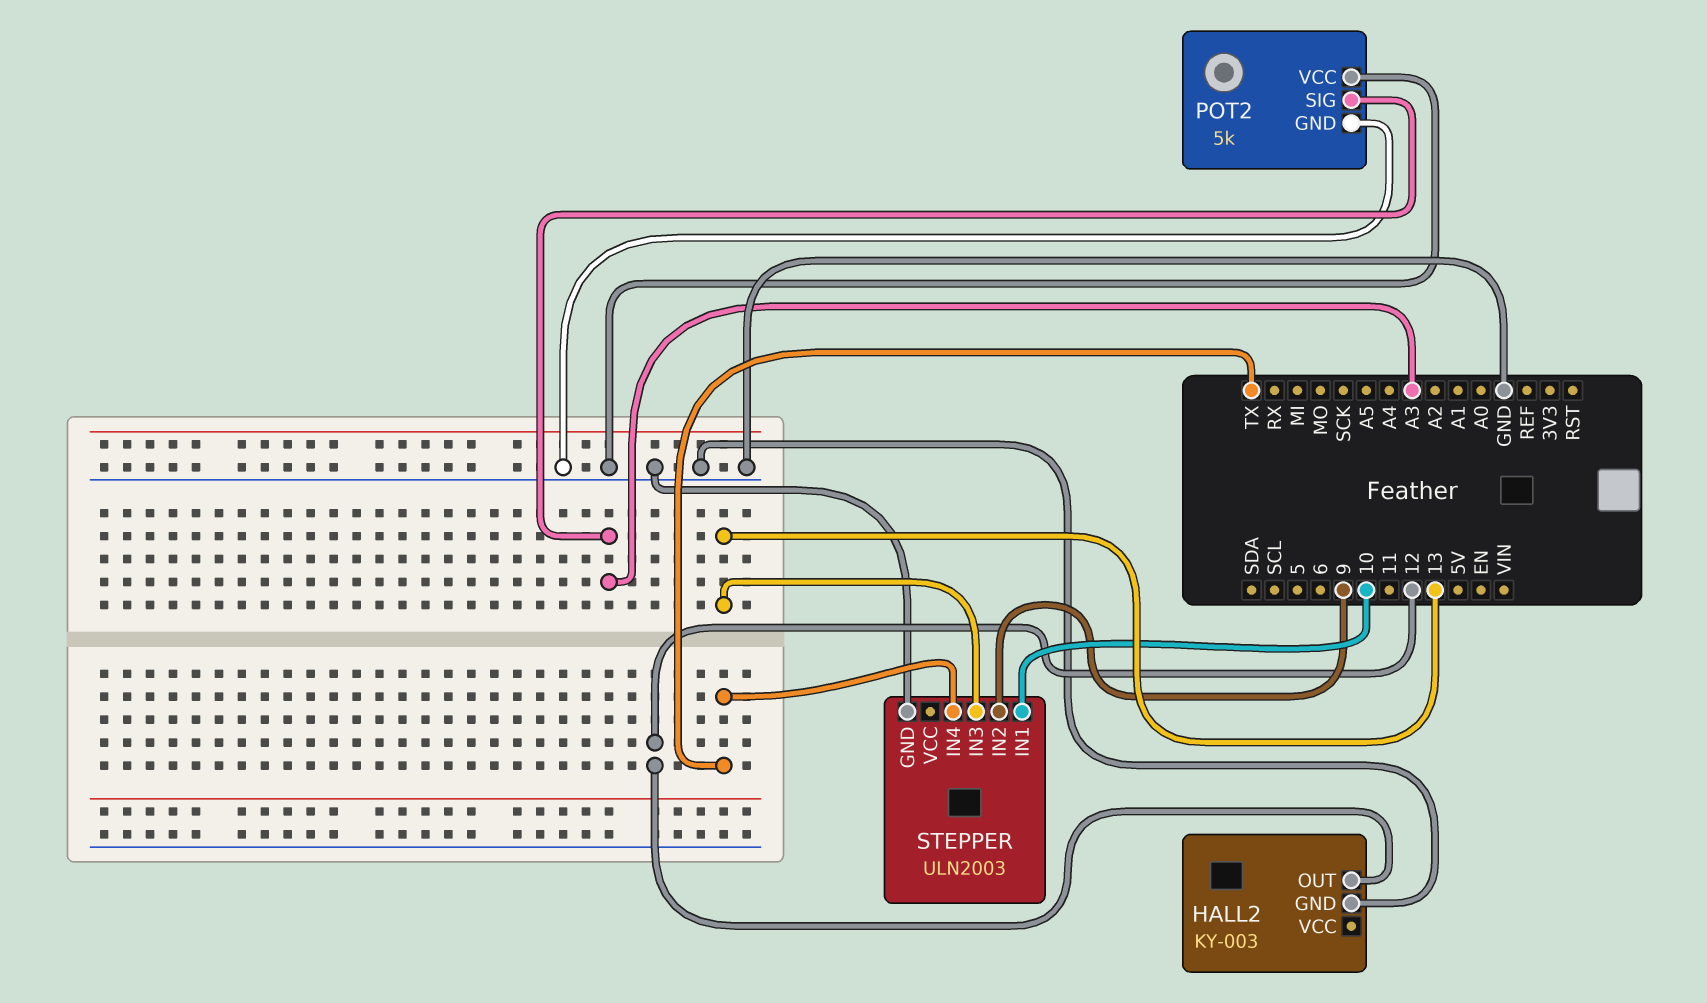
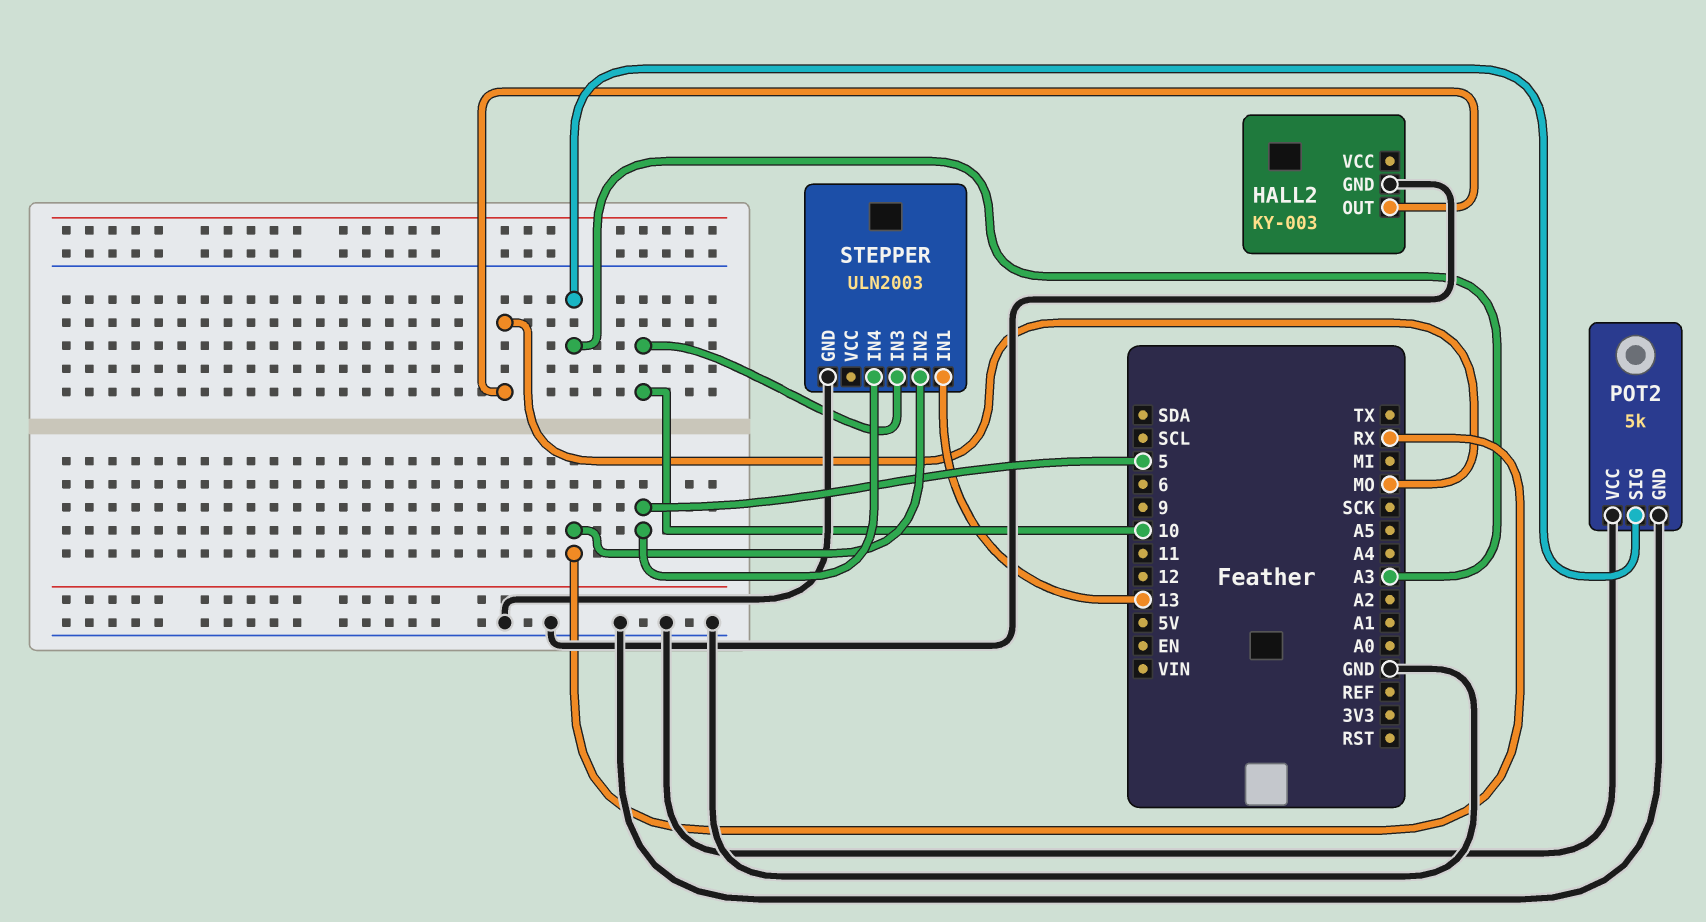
HALL2 pin OUT: 12 -> MO
STEPPER pin IN1: 10 -> 13
STEPPER pin IN2: 9 -> RX
STEPPER pin IN3: 13 -> 10
STEPPER pin IN4: TX -> 5

